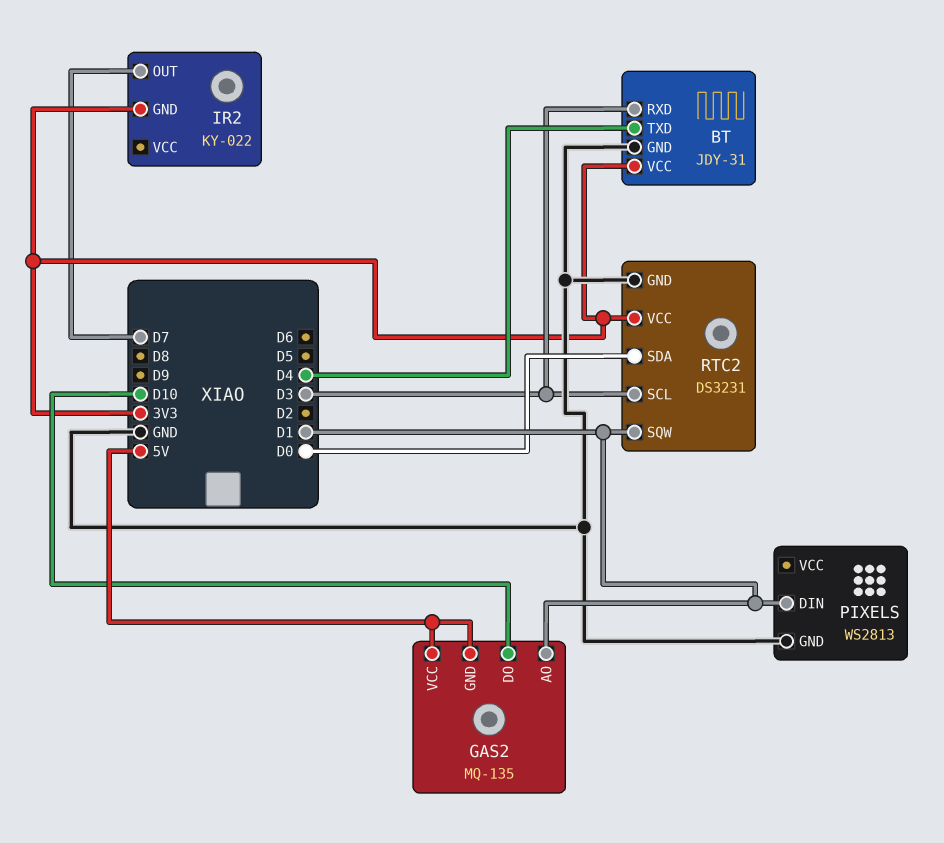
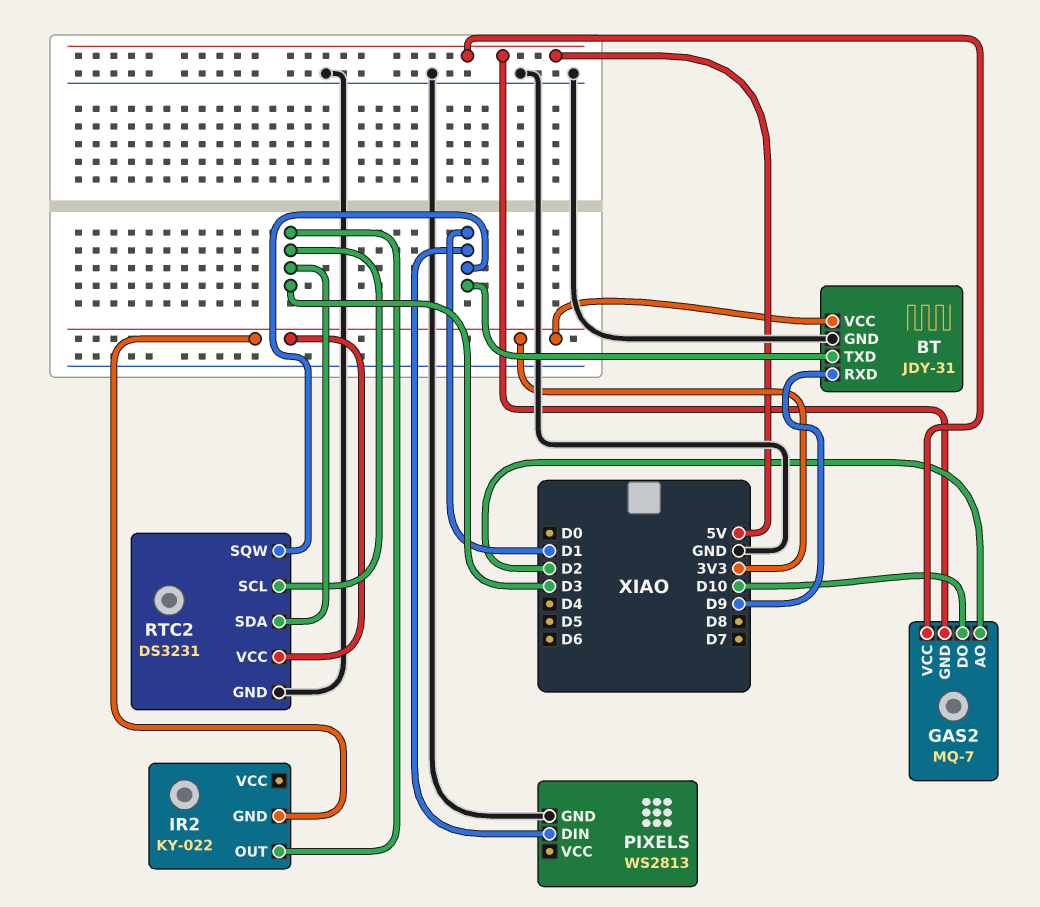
BT pin RXD: D3 -> D9
BT pin TXD: D4 -> D1
GAS2: MQ-135 -> MQ-7
GAS2 pin AO: D1 -> D2
IR2 pin OUT: D7 -> D3
RTC2 pin SDA: D0 -> D3

